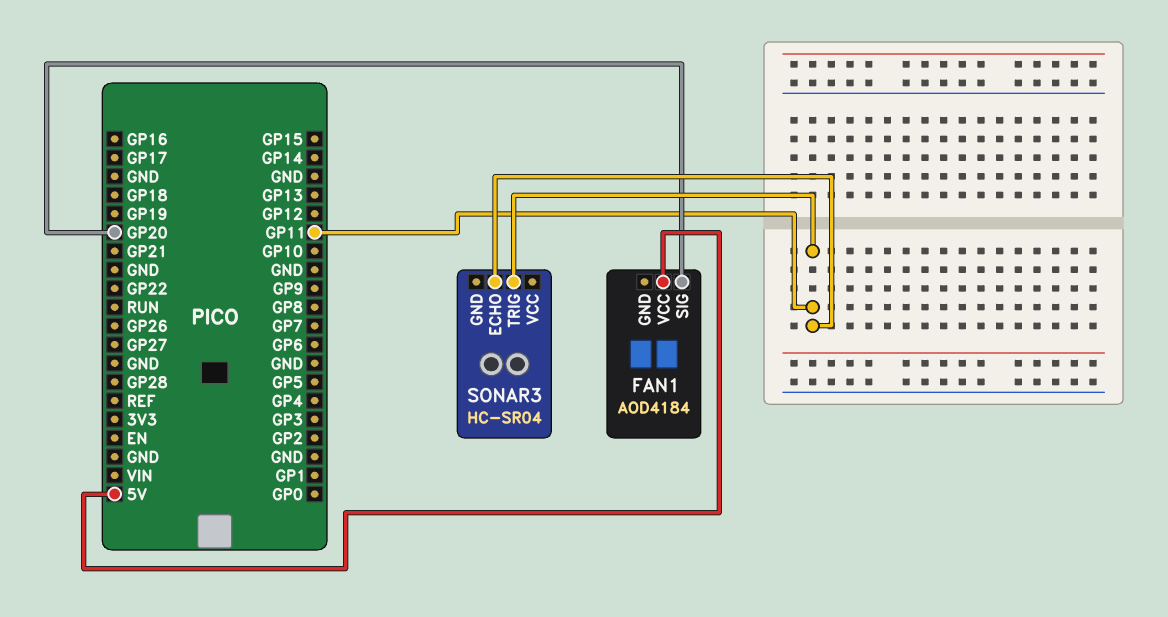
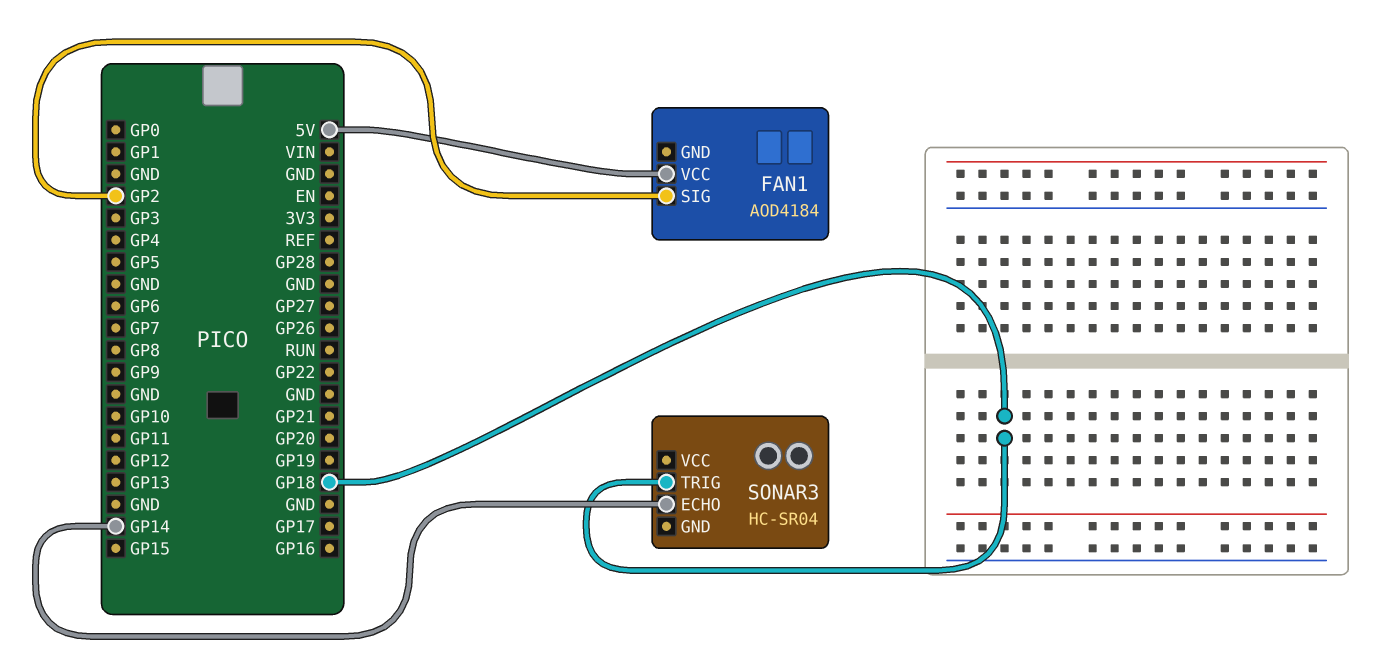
FAN1 pin SIG: GP20 -> GP2
SONAR3 pin ECHO: GP11 -> GP14
SONAR3 pin TRIG: GP11 -> GP18

